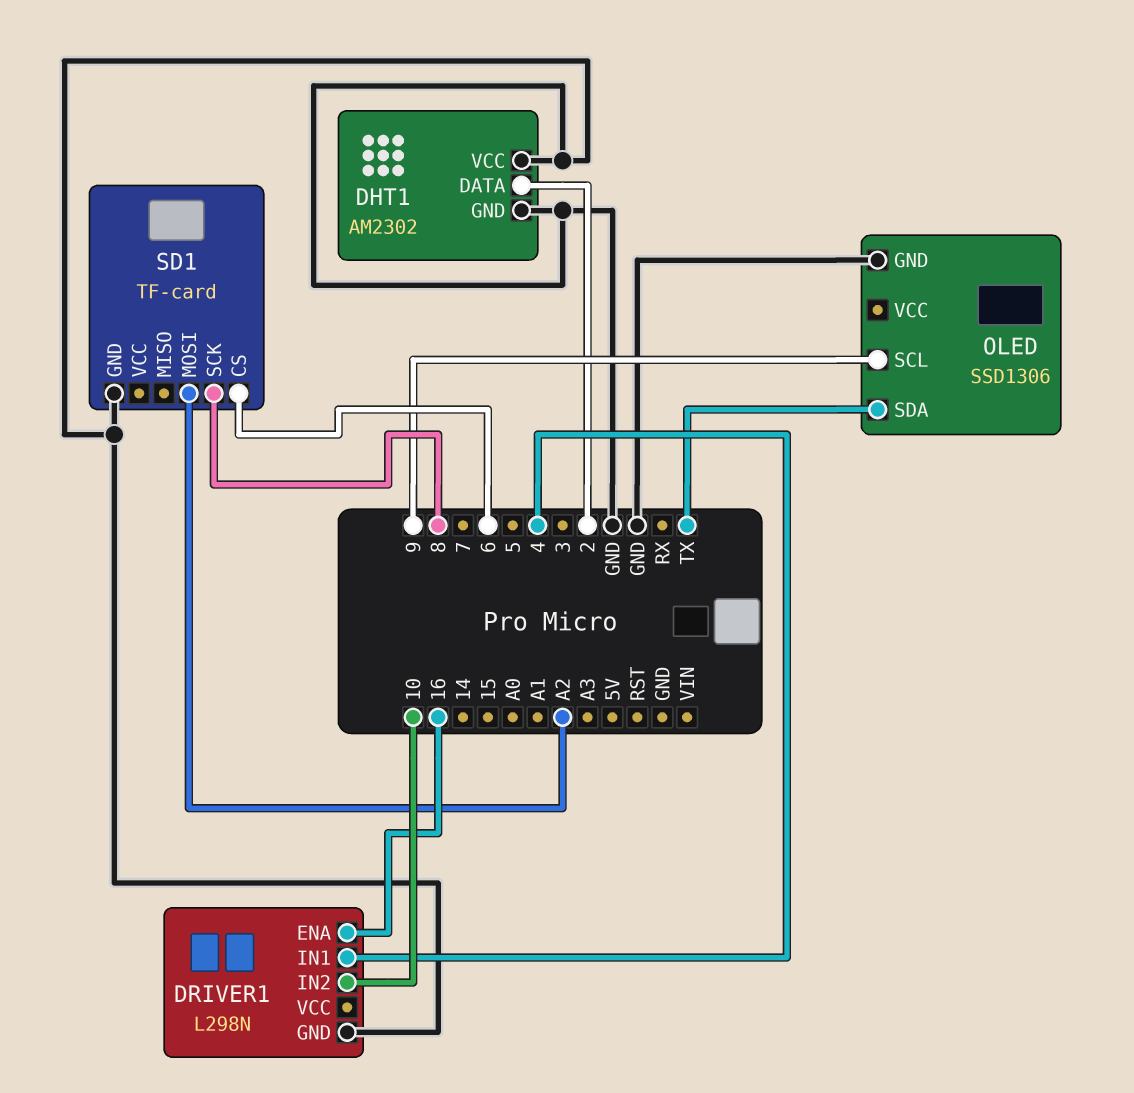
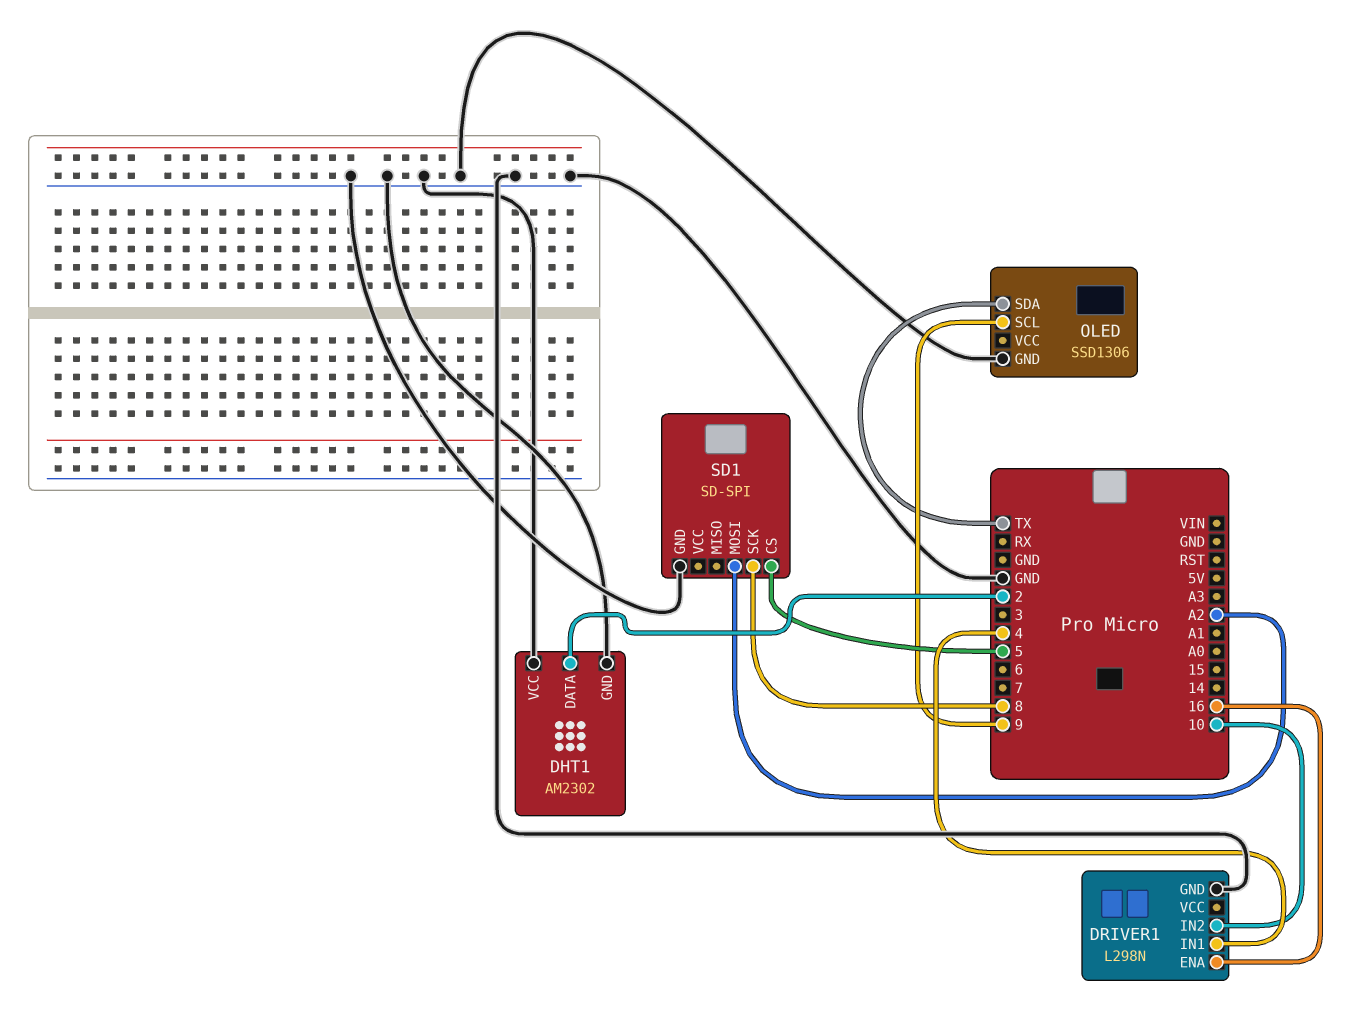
SD1: TF-card -> SD-SPI
SD1 pin CS: 6 -> 5

